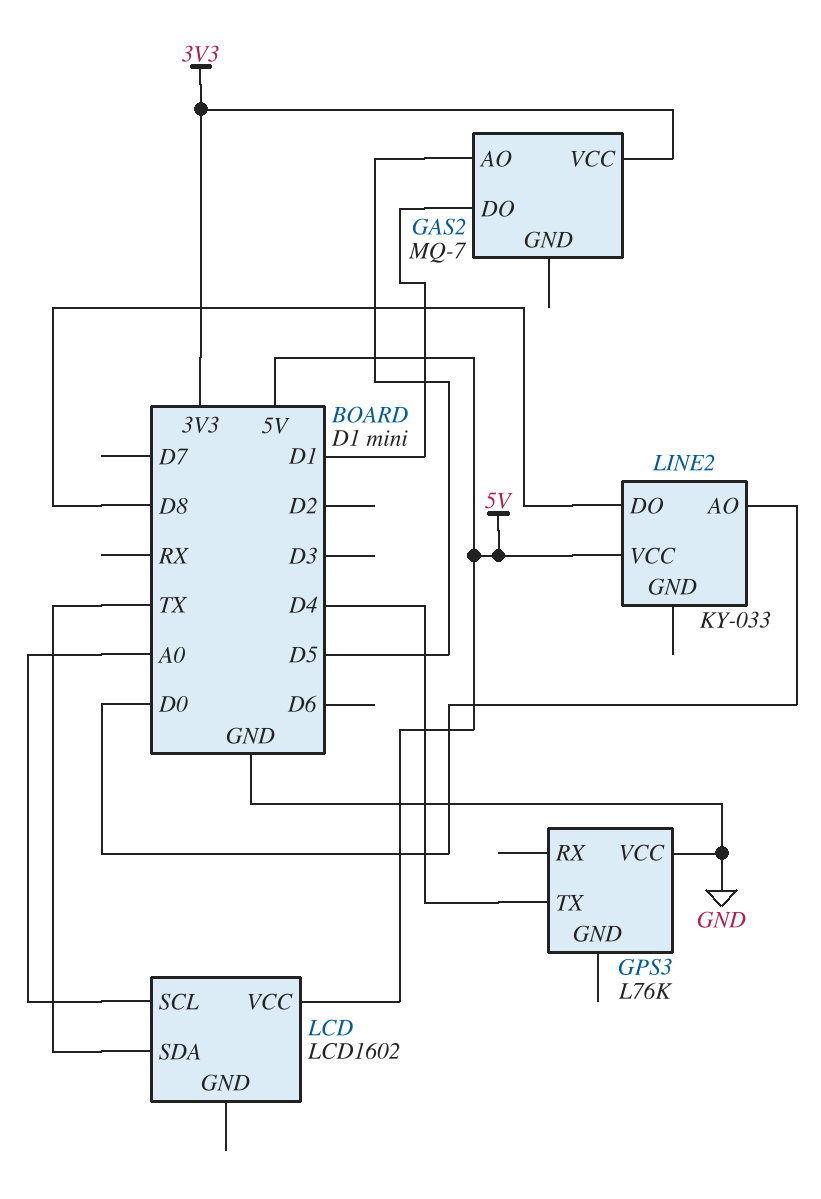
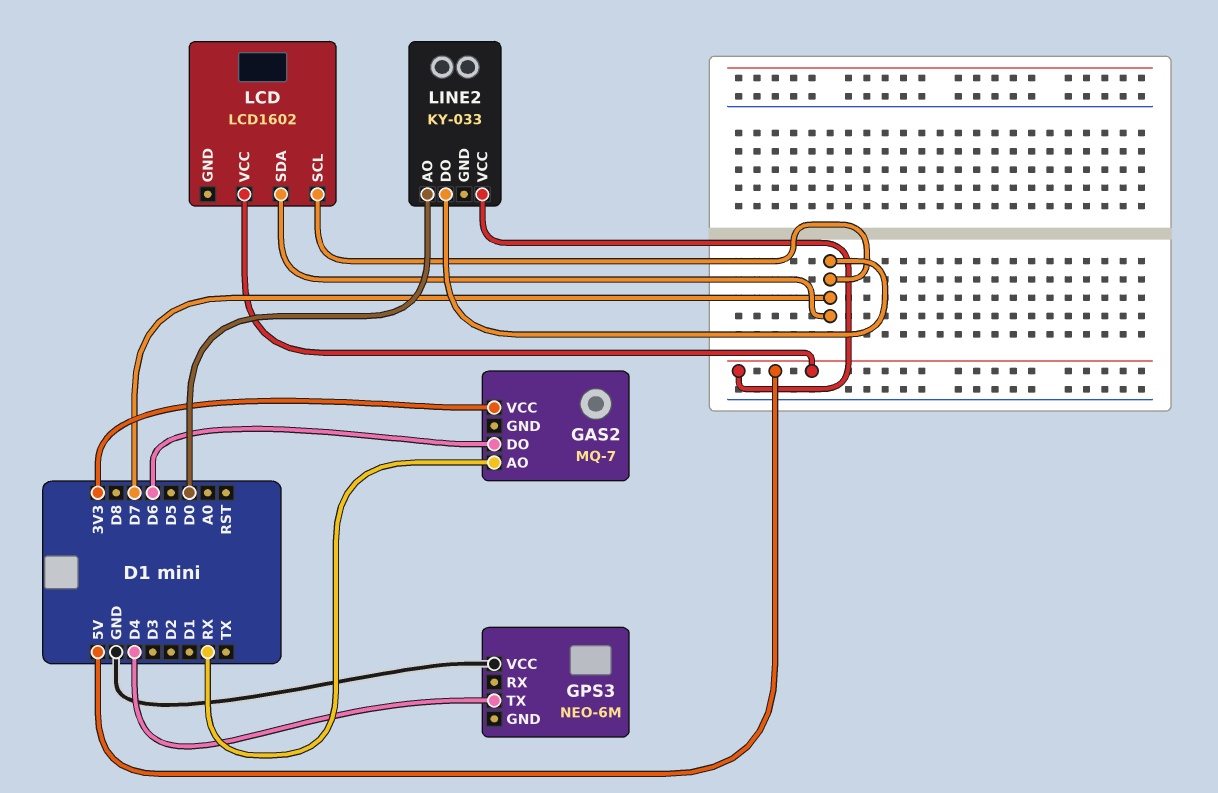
GAS2 pin AO: D5 -> RX
GAS2 pin DO: D1 -> D6
GPS3: L76K -> NEO-6M
LCD pin SCL: A0 -> D7
LCD pin SDA: TX -> D7
LINE2 pin DO: D8 -> D7

